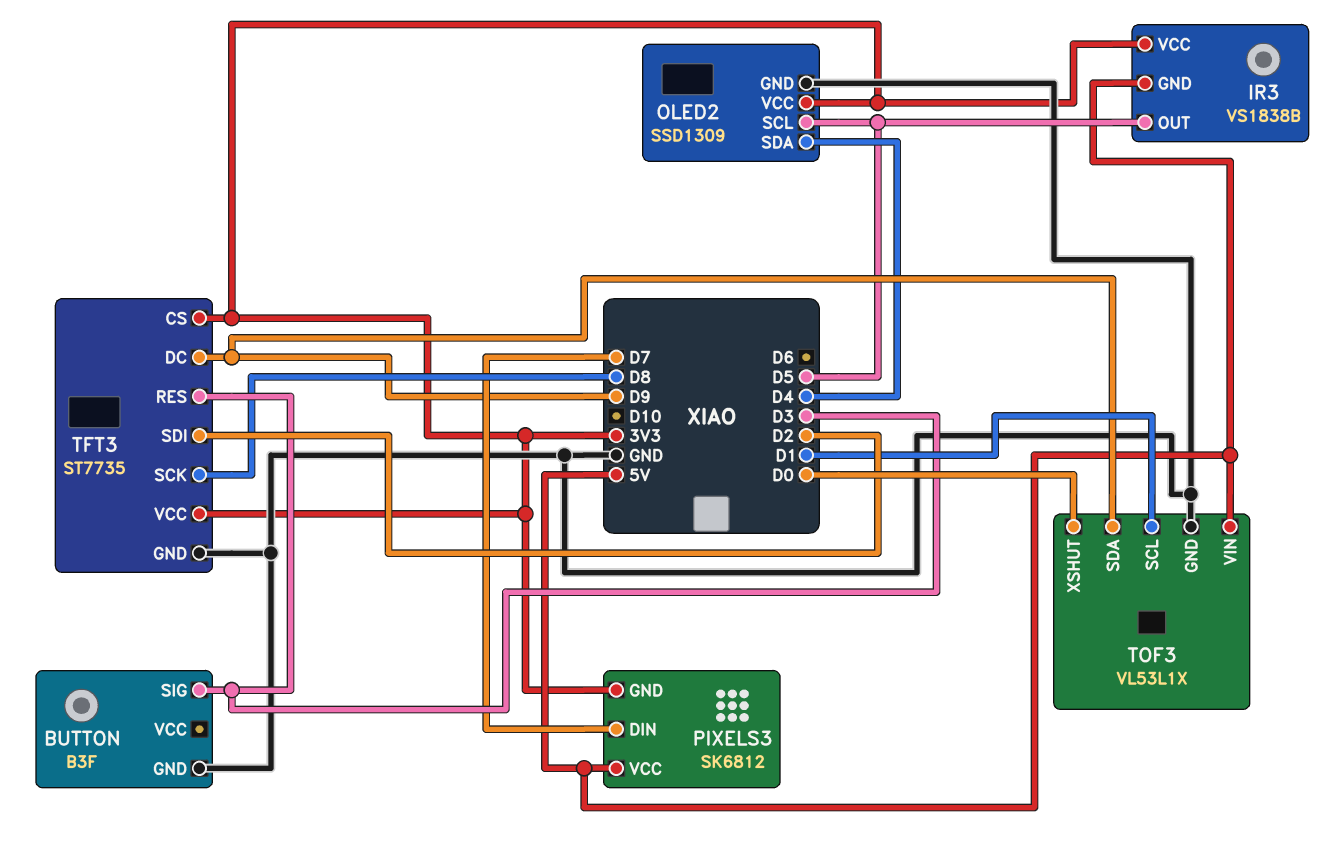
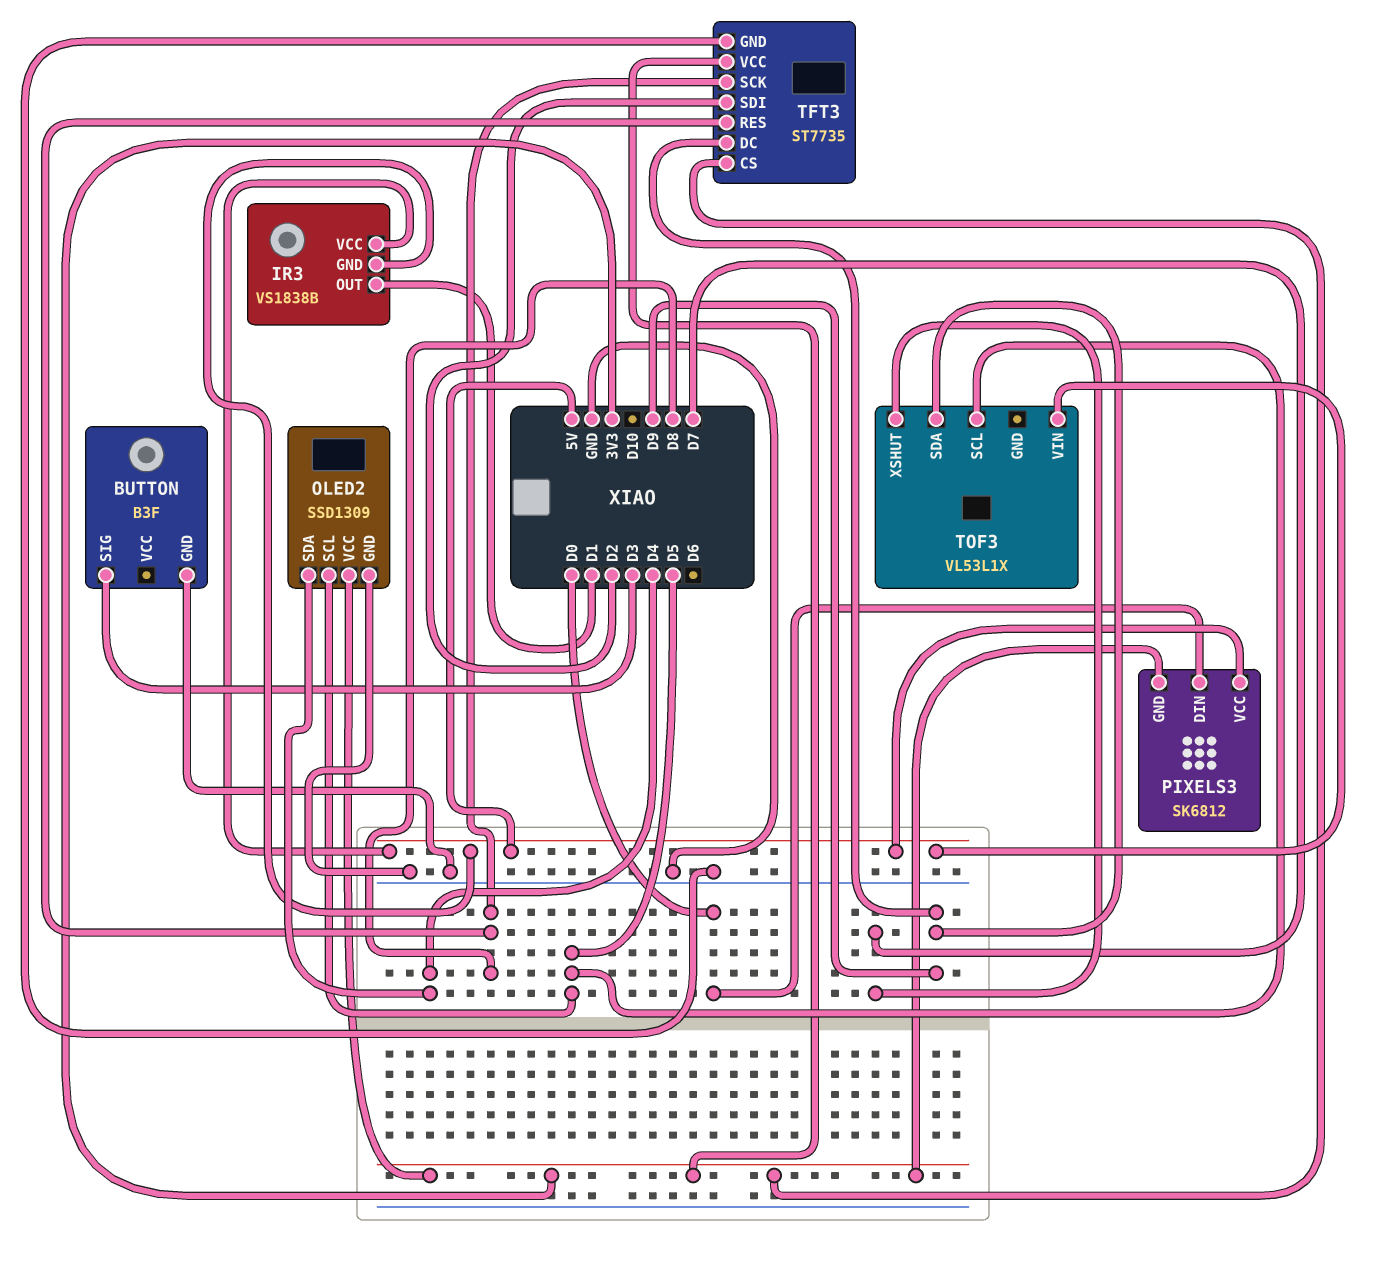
IR3 pin OUT: D5 -> D1
IR3 pin VCC: 3V3 -> 5V
PIXELS3 pin DIN: D7 -> D0
TFT3 pin RES: D3 -> D8
TOF3 pin GND: GND -> none
TOF3 pin SCL: D1 -> D5
TOF3 pin XSHUT: D0 -> D7

